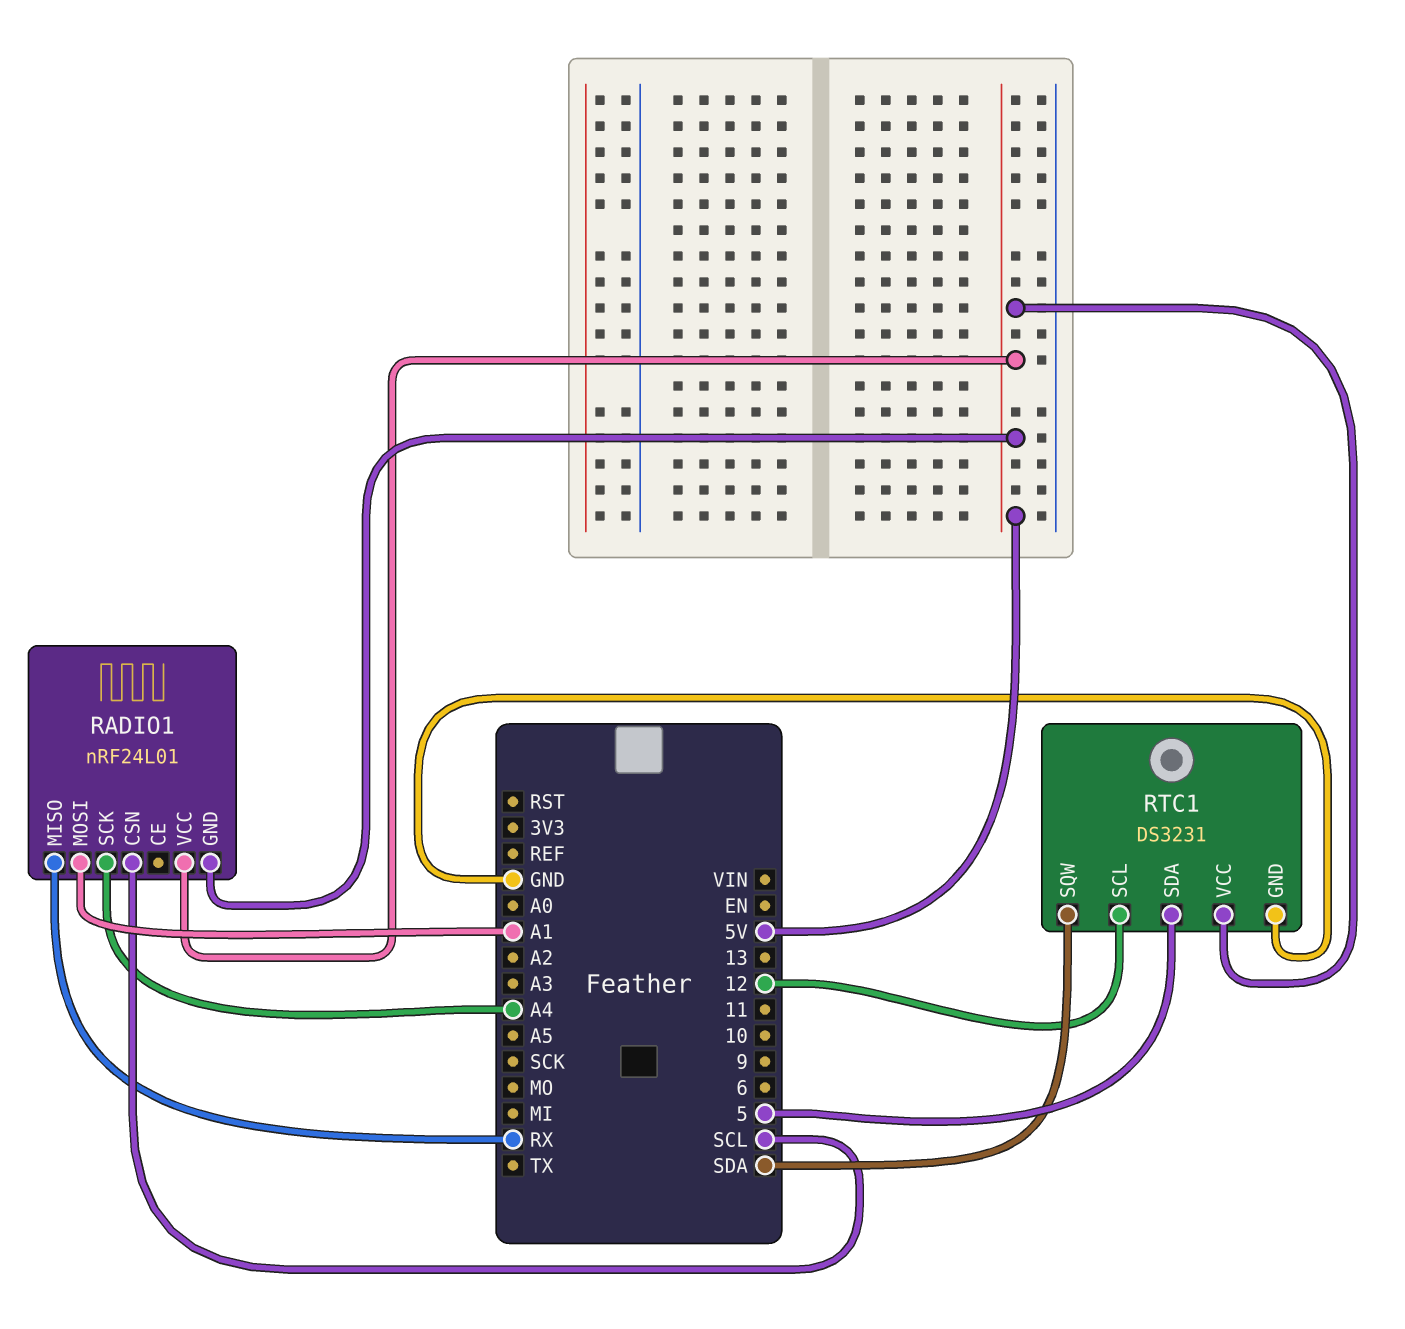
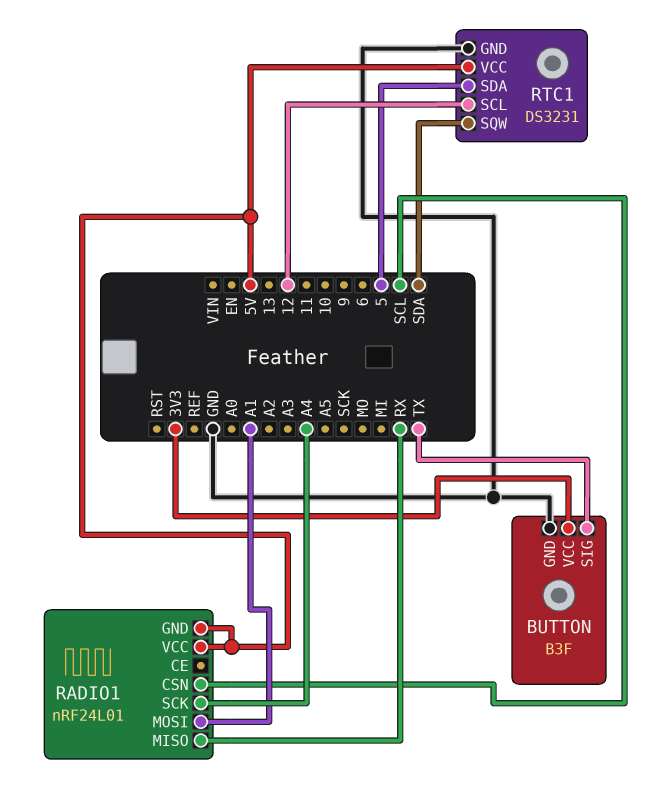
BUTTON: none -> B3F
BUTTON pin GND: none -> GND
BUTTON pin SIG: none -> TX
BUTTON pin VCC: none -> 3V3

